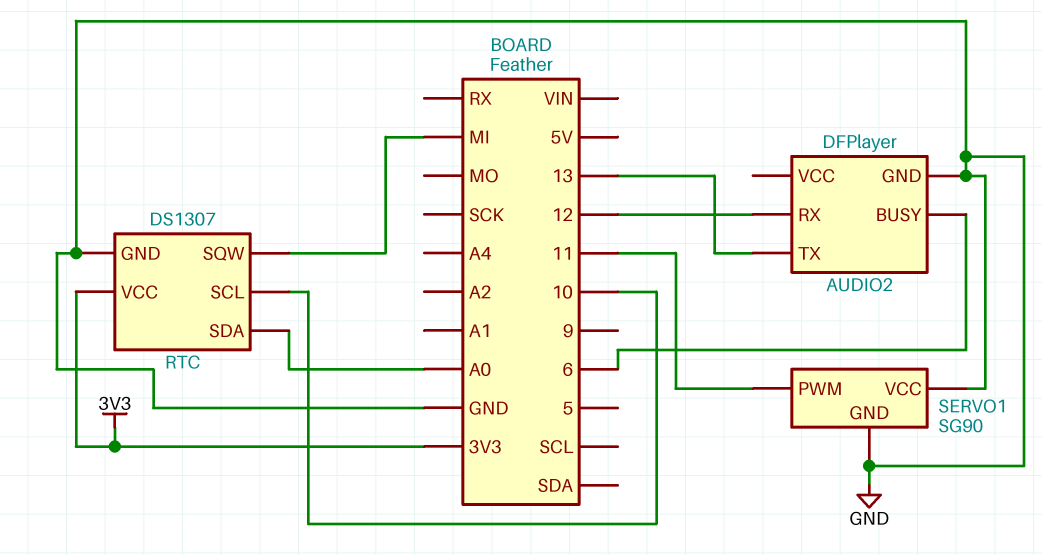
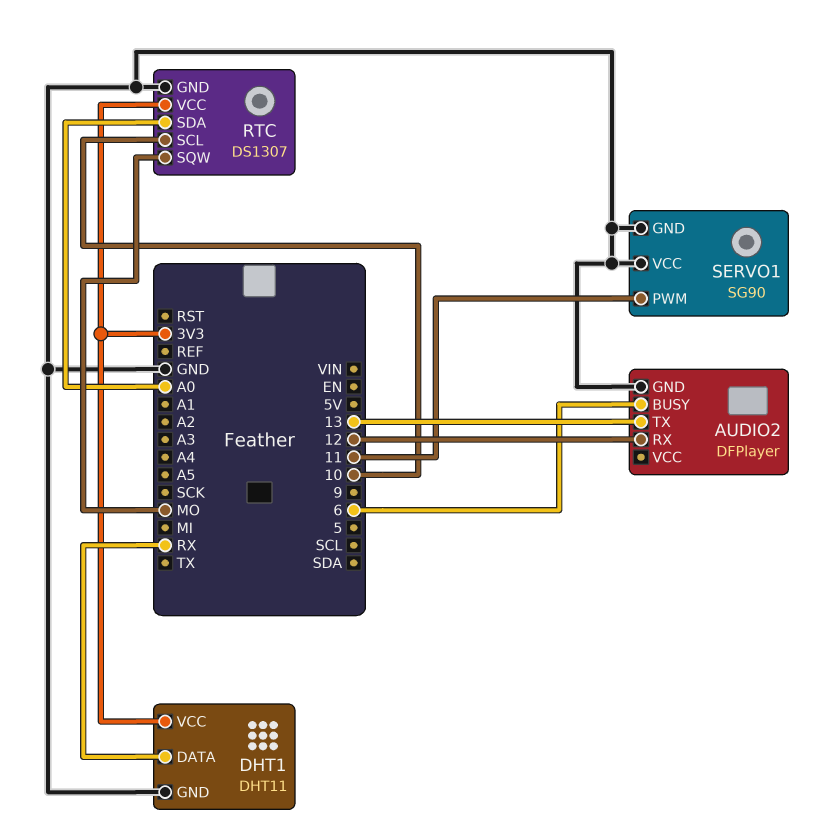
DHT1: none -> DHT11
DHT1 pin DATA: none -> RX
DHT1 pin GND: none -> GND
DHT1 pin VCC: none -> 3V3
RTC pin SQW: MI -> MO

